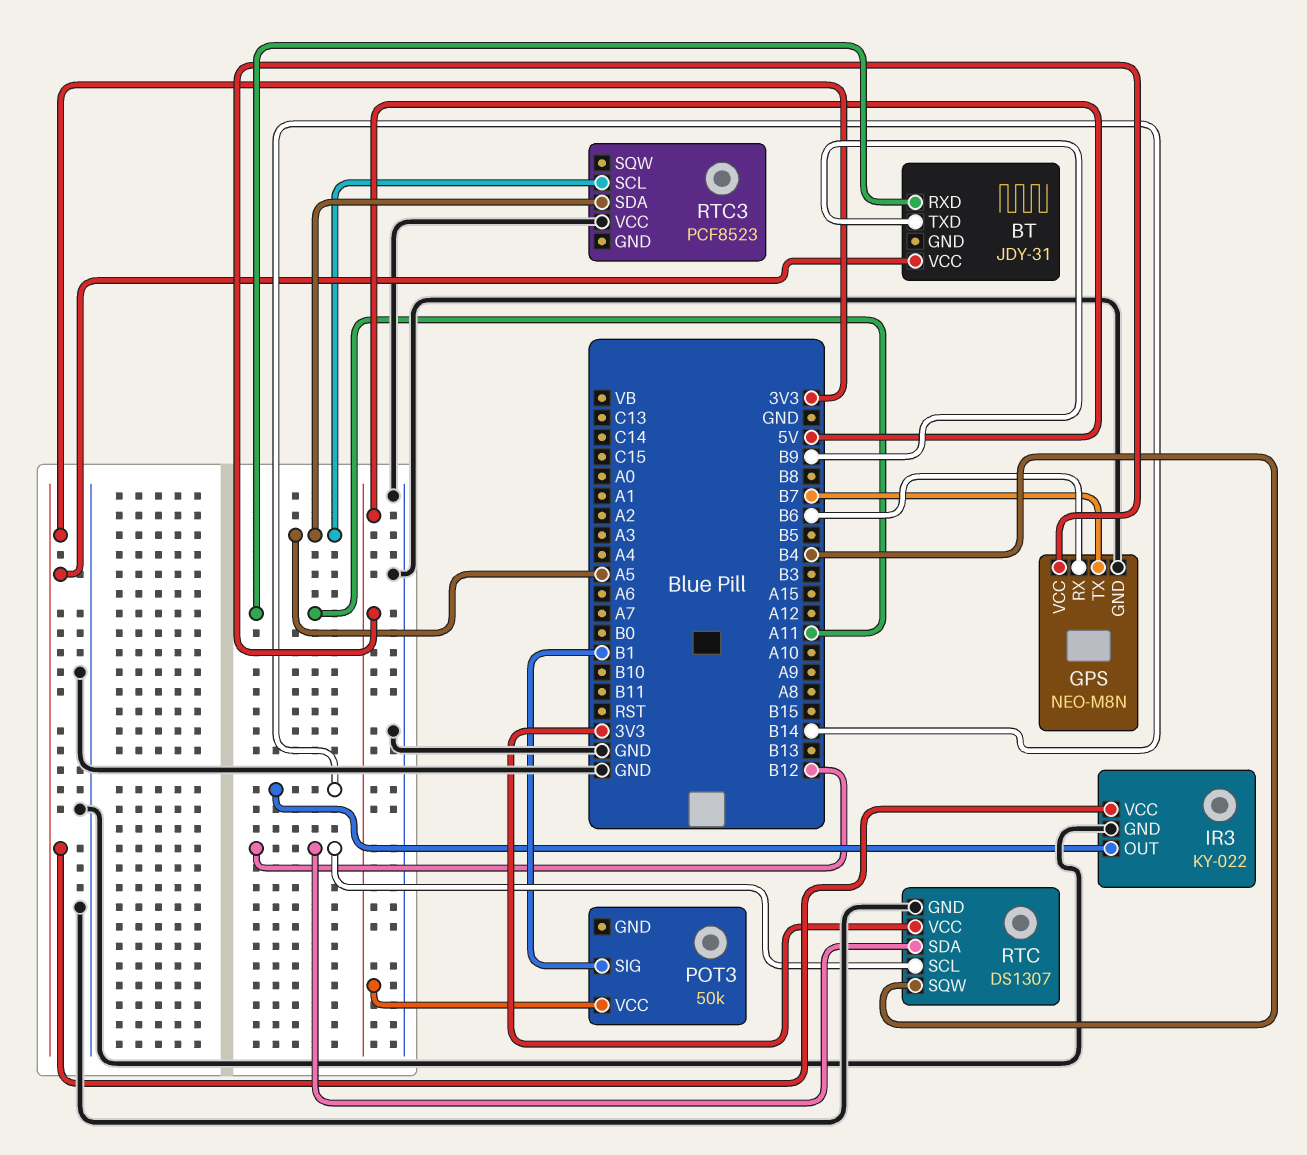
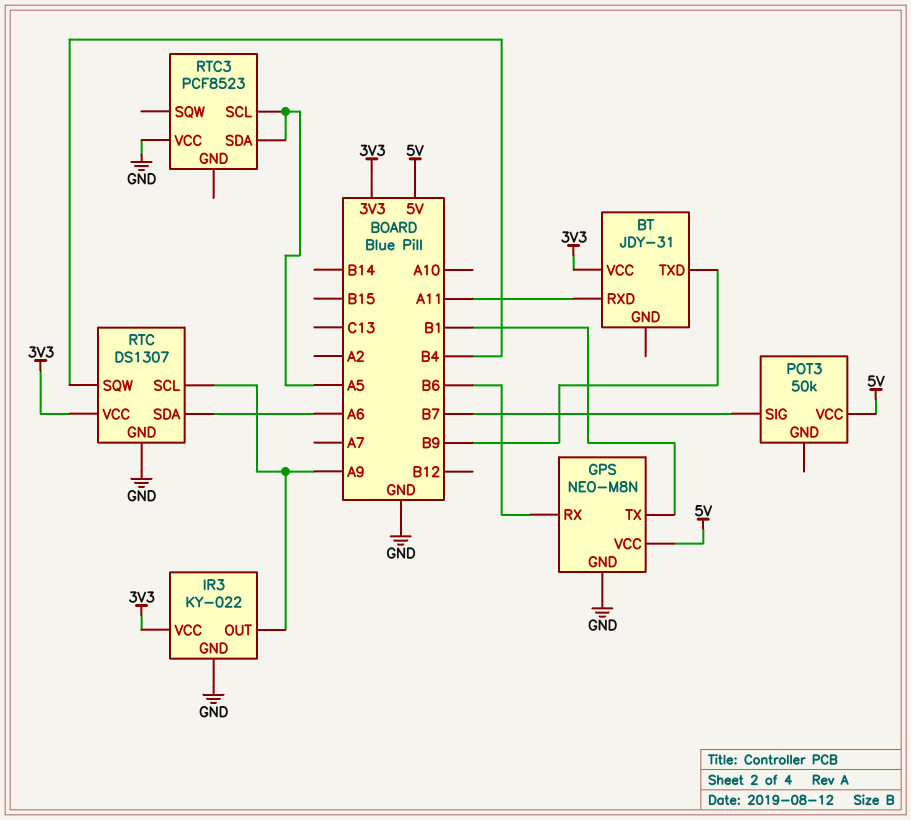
GPS pin TX: B7 -> B1
IR3 pin OUT: B14 -> A9
POT3 pin SIG: B1 -> B7
RTC pin SCL: B12 -> A9
RTC pin SDA: B12 -> A6

